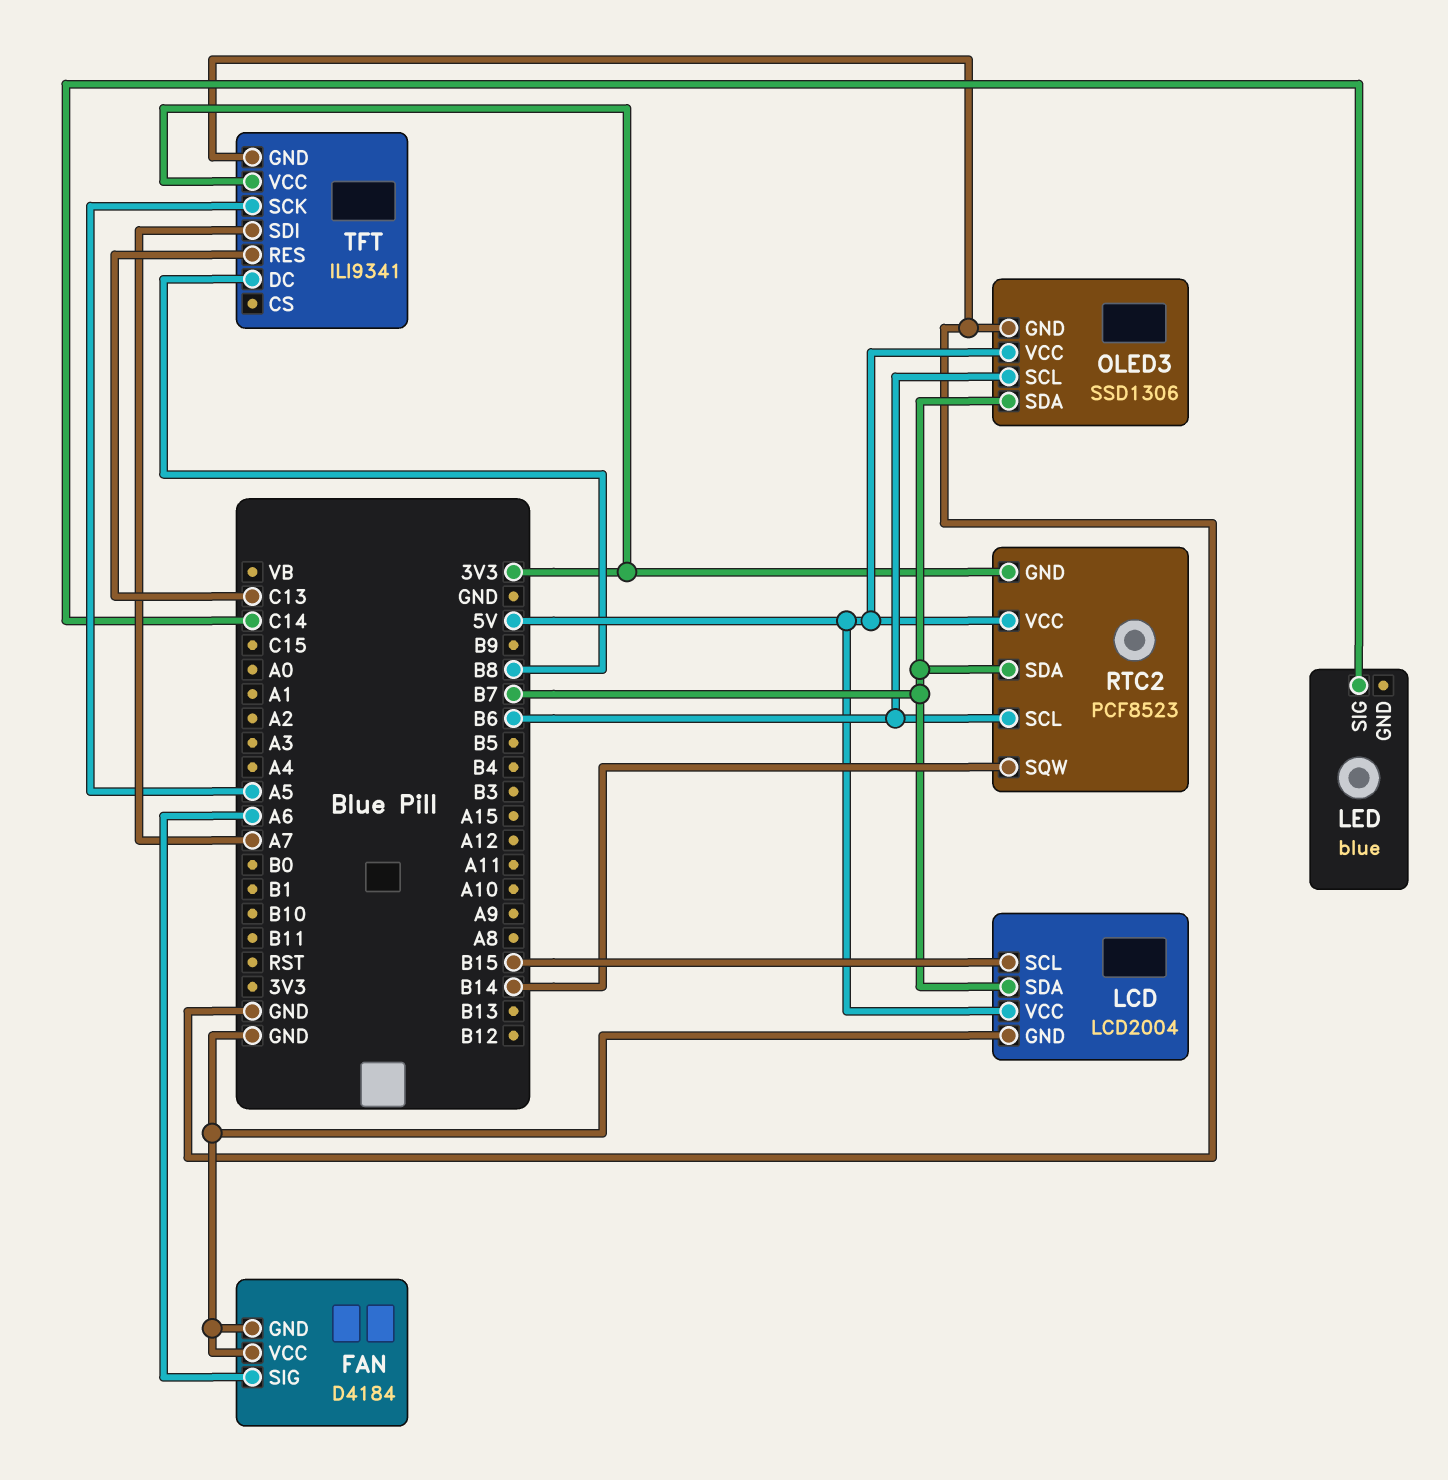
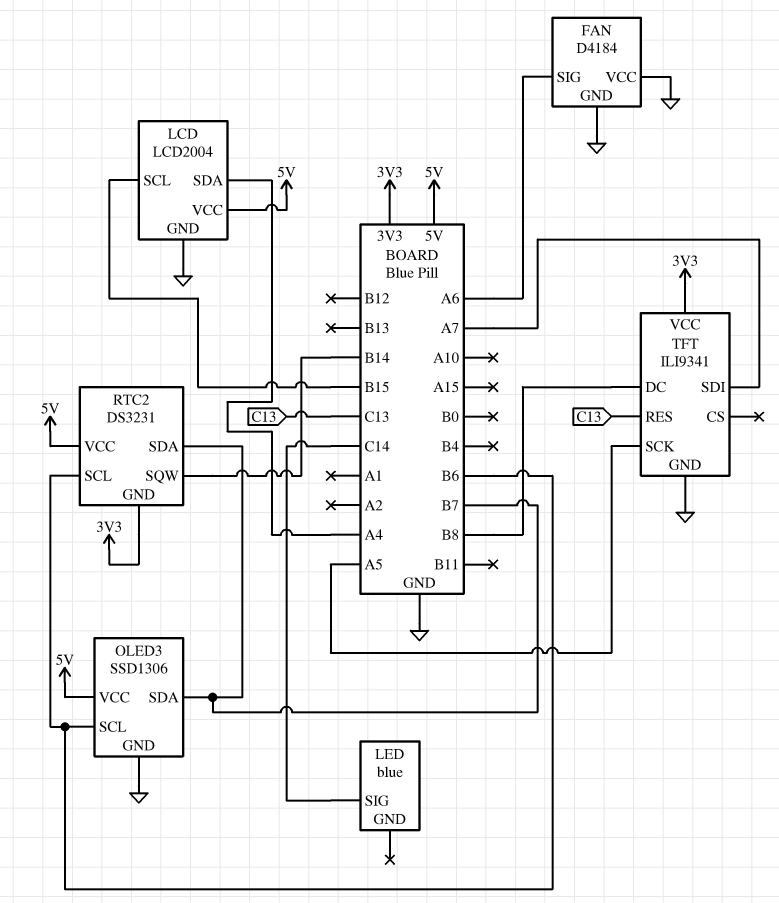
LCD pin SDA: B7 -> A4
RTC2: PCF8523 -> DS3231

